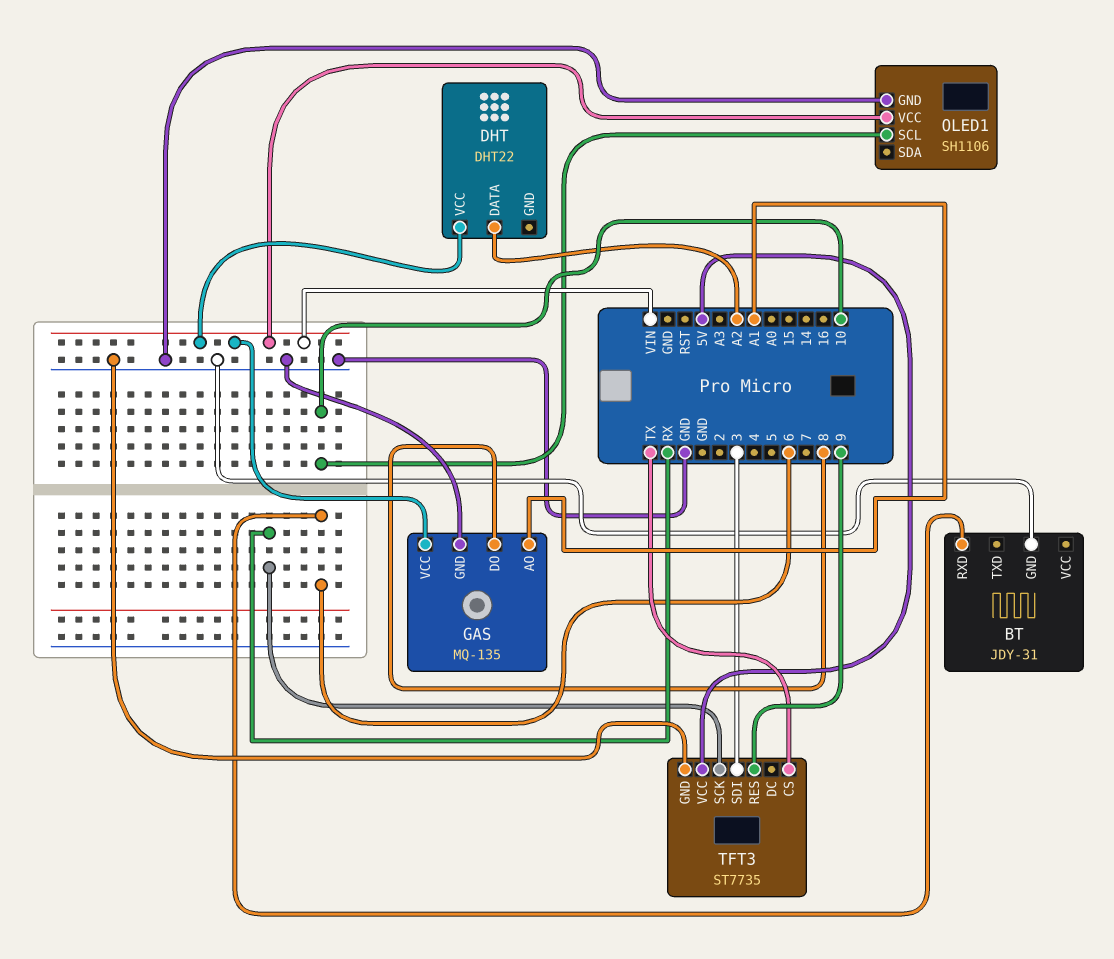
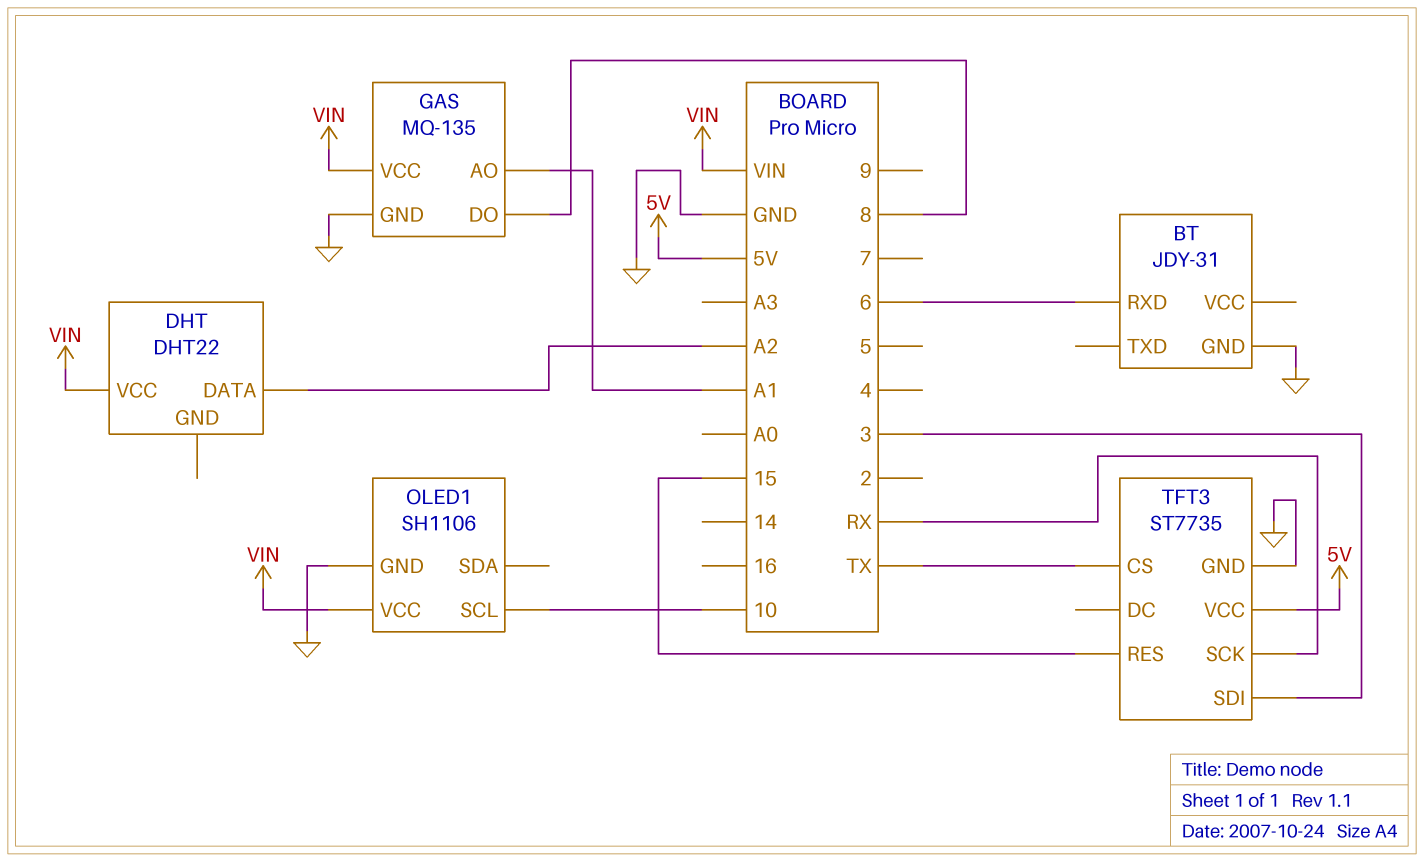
TFT3 pin RES: 9 -> 15

